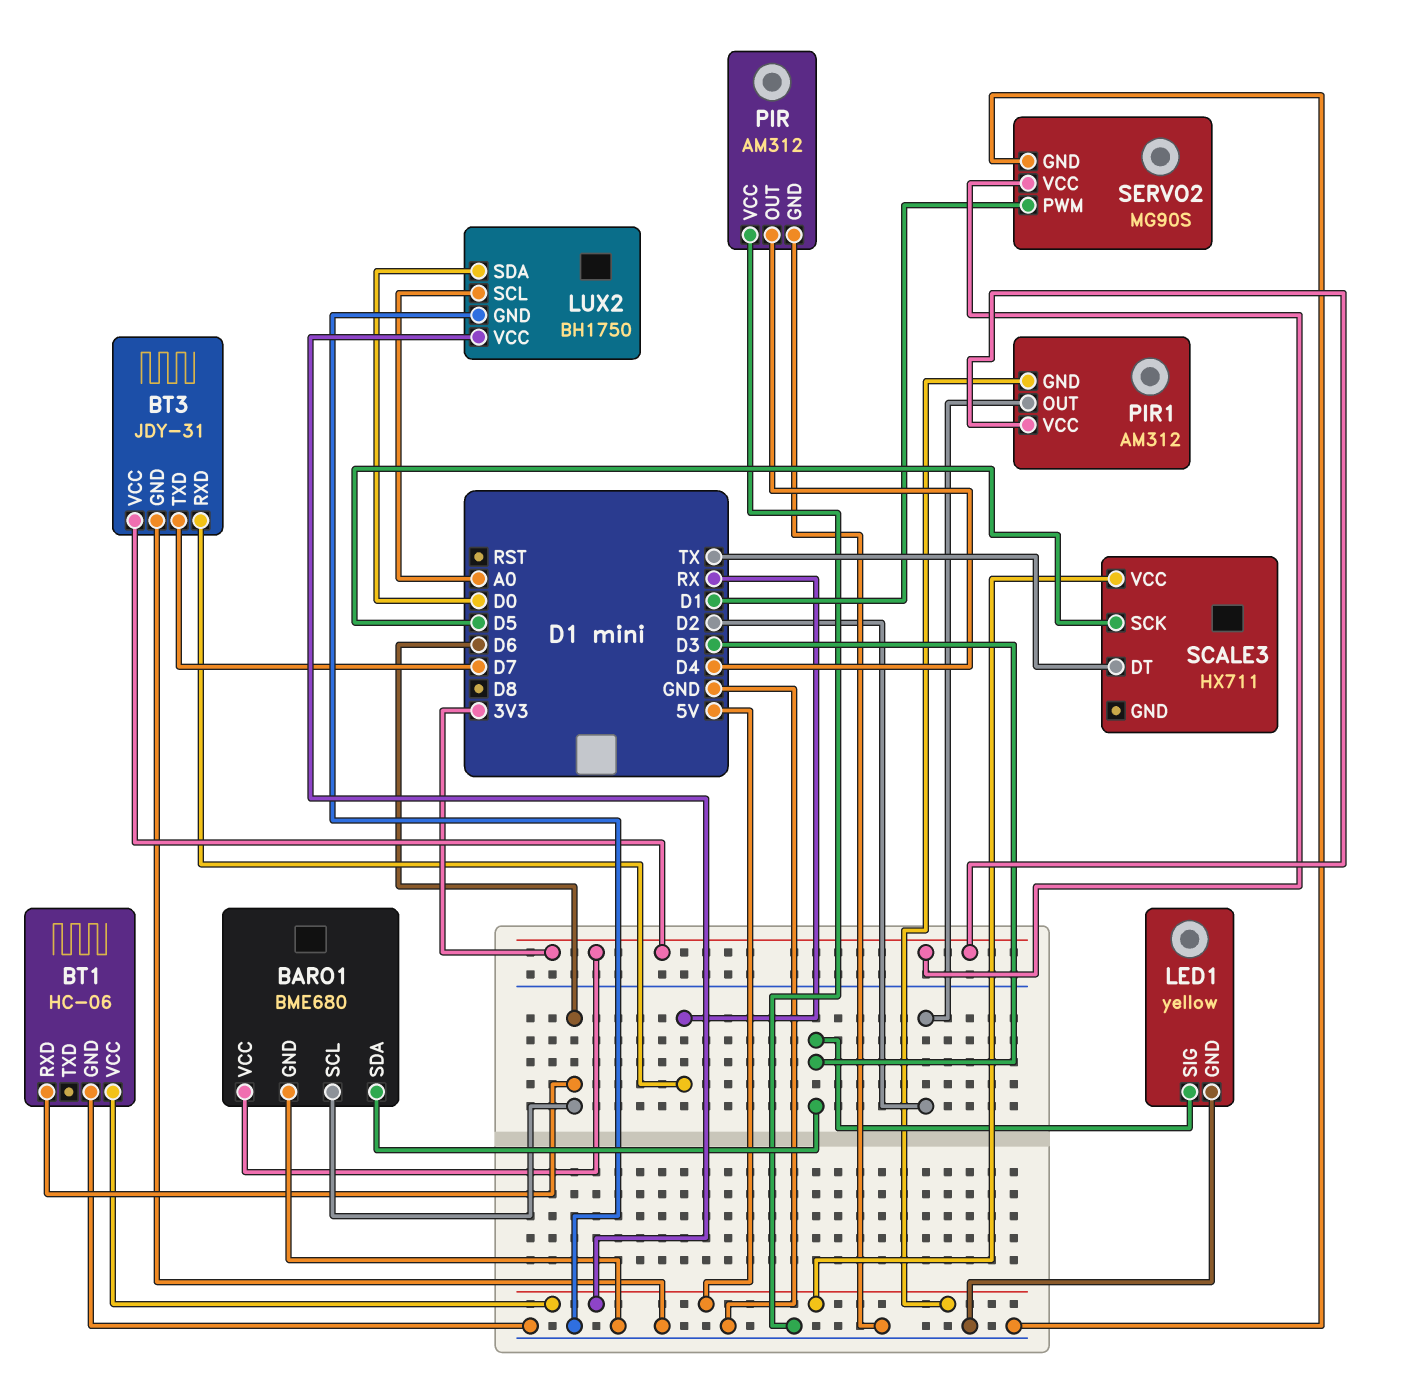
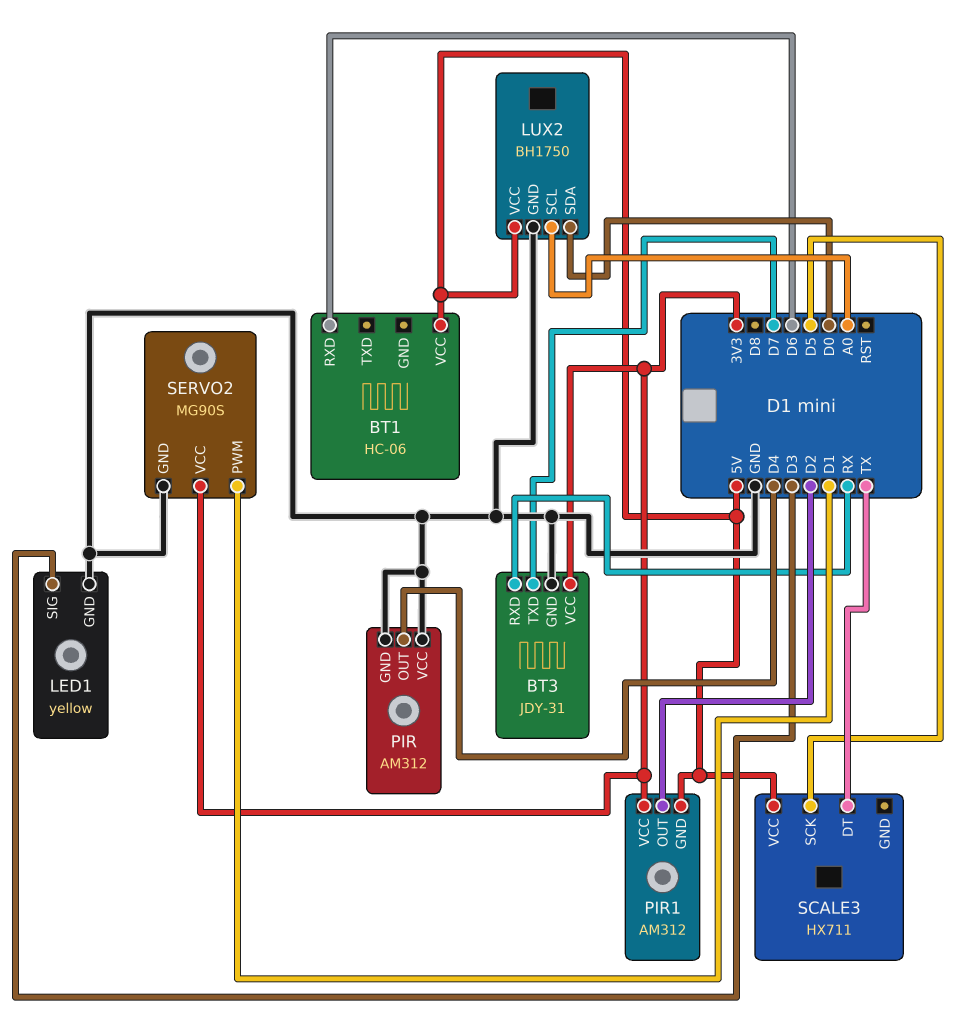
BARO1: BME680 -> none
BARO1 pin GND: GND -> none
BARO1 pin SCL: D6 -> none
BARO1 pin SDA: D3 -> none
BARO1 pin VCC: 3V3 -> none
BT1 pin GND: GND -> none

